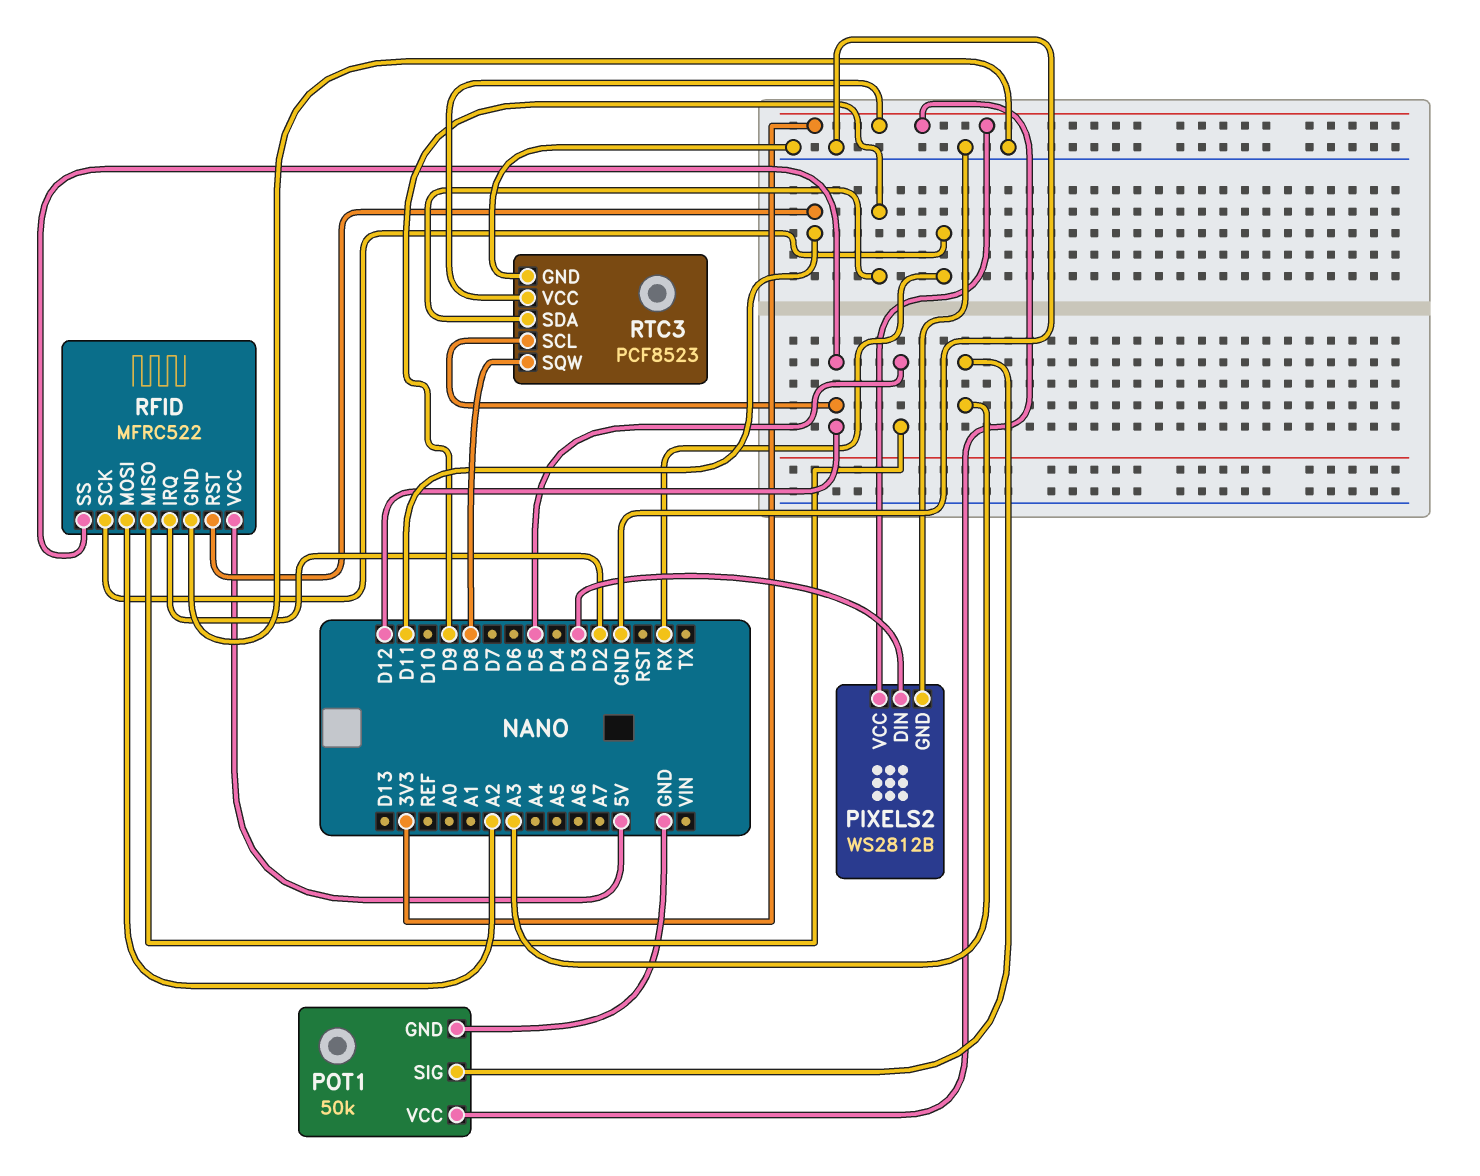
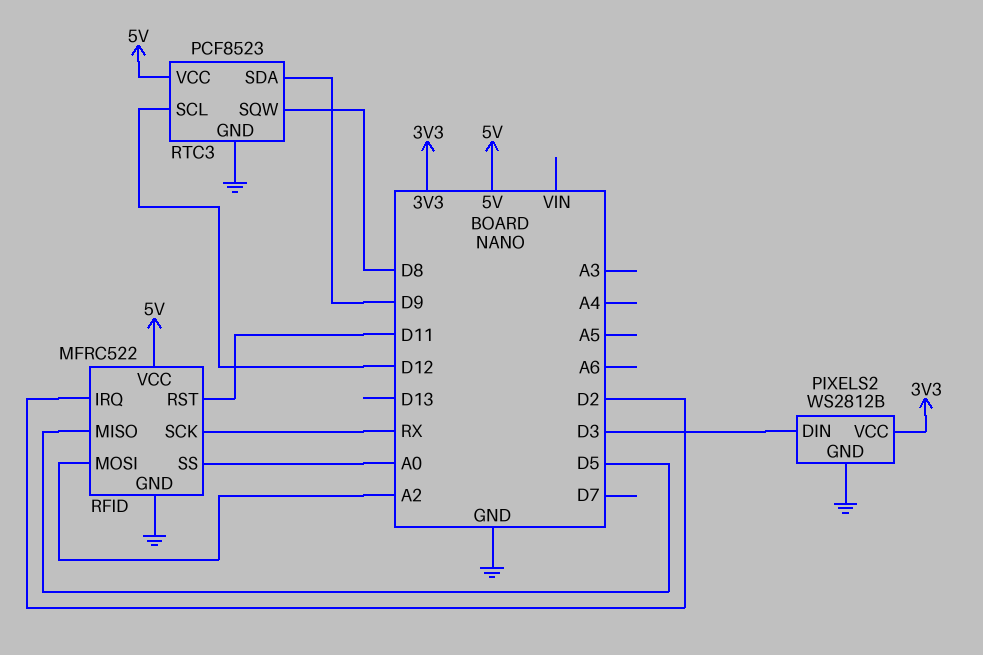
POT1: 50k -> none
POT1 pin GND: GND -> none
POT1 pin SIG: A3 -> none
POT1 pin VCC: 3V3 -> none
RFID pin SS: D12 -> A0
RTC3 pin VCC: 3V3 -> 5V

